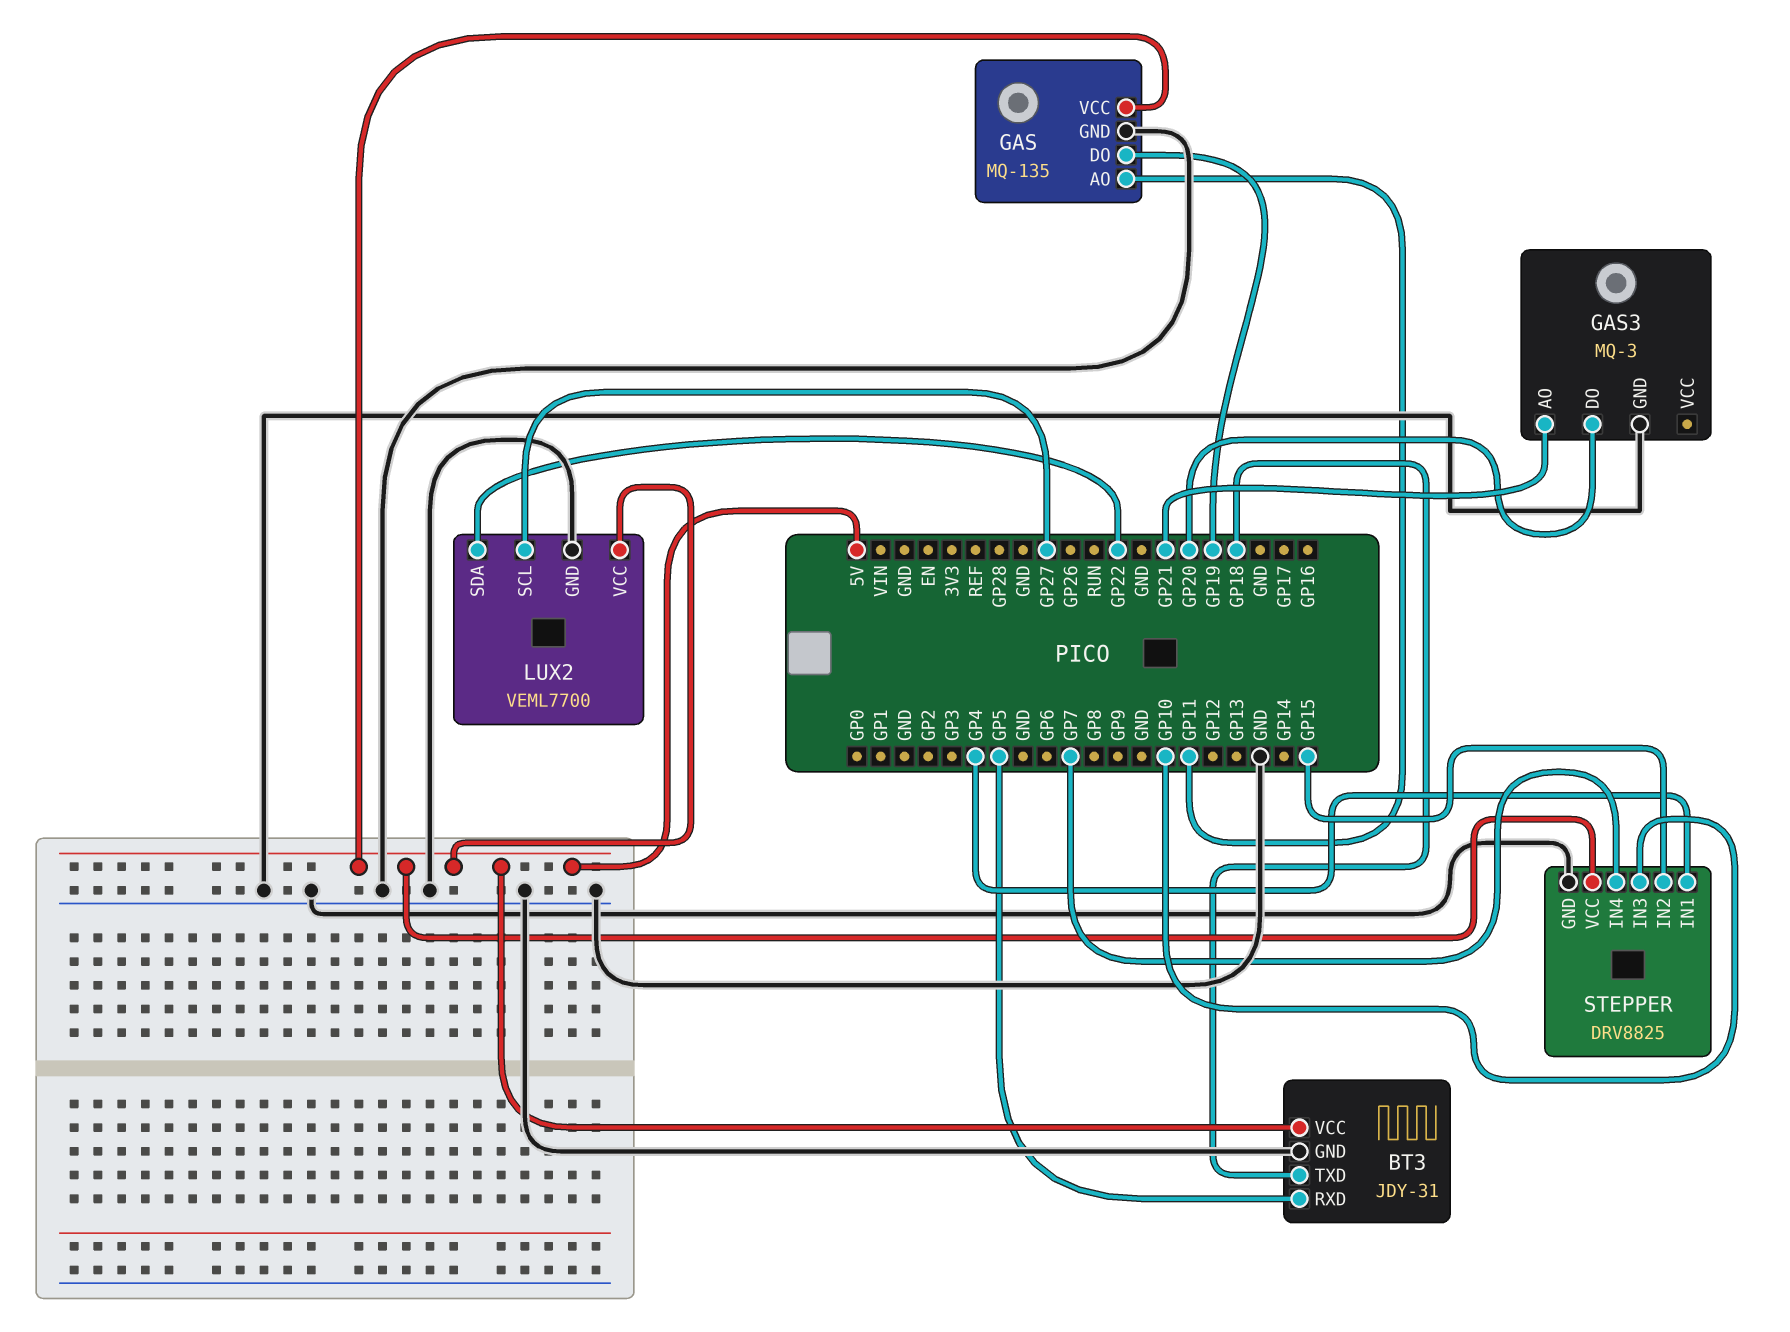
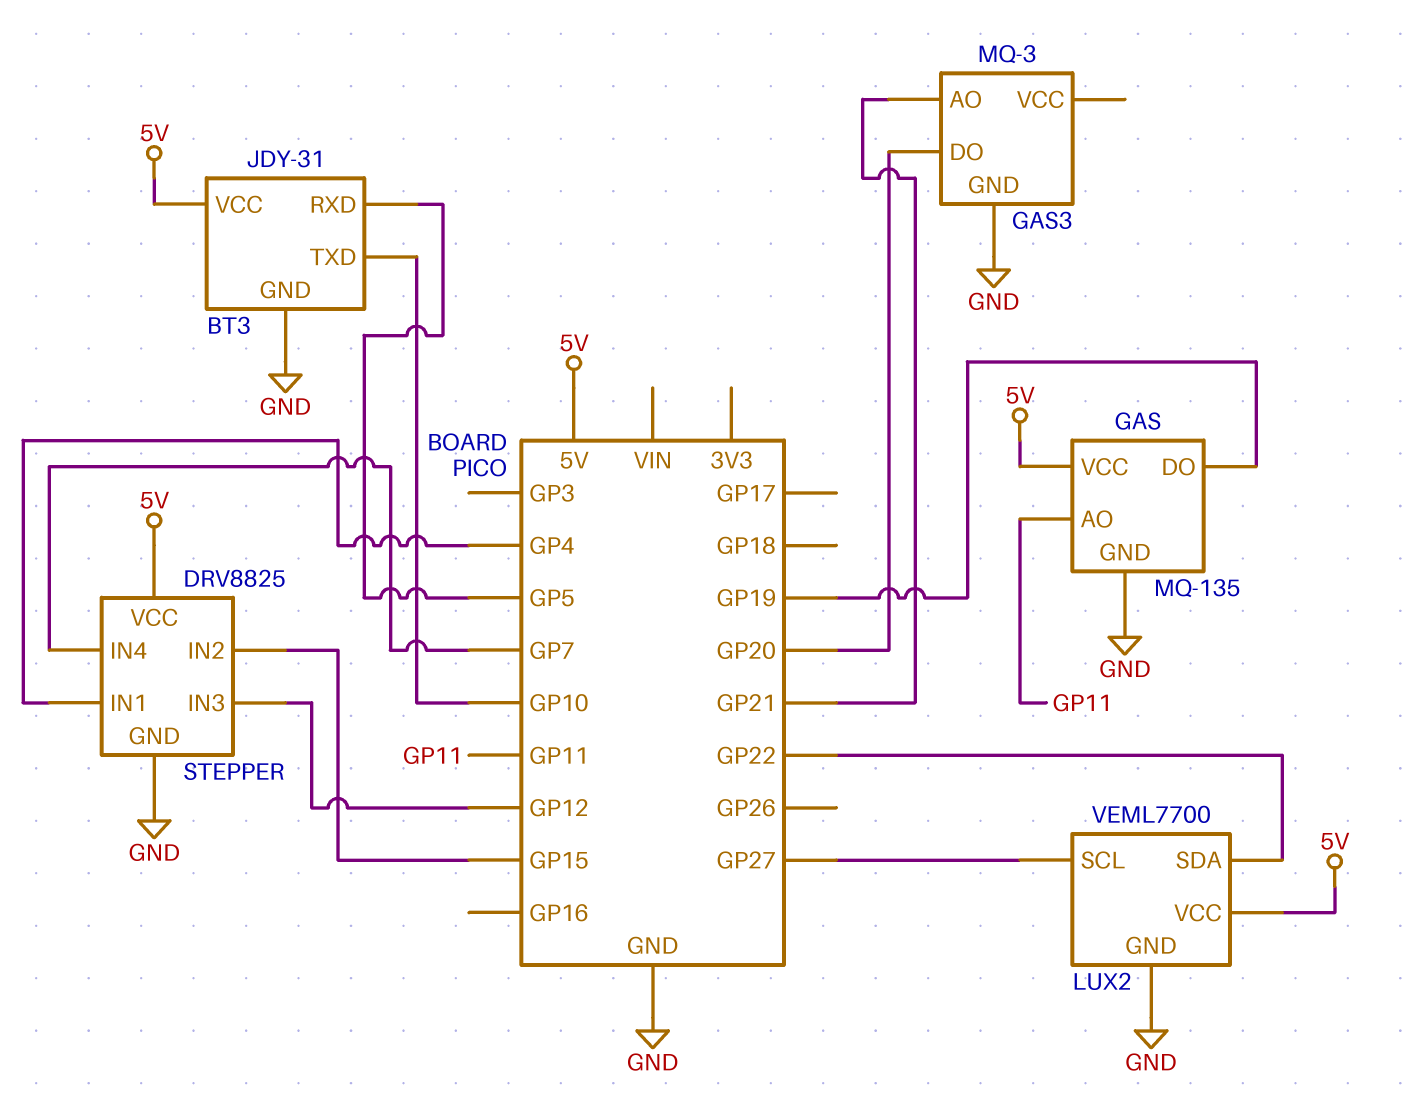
BT3 pin TXD: GP18 -> GP10
STEPPER pin IN3: GP10 -> GP12

